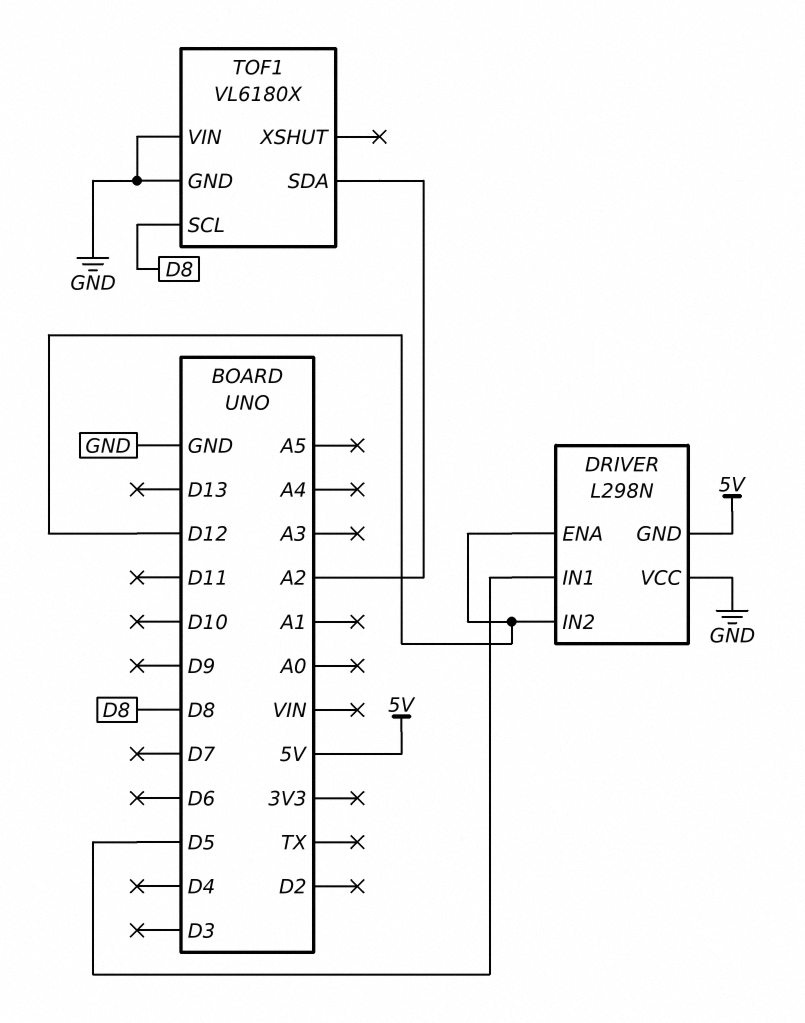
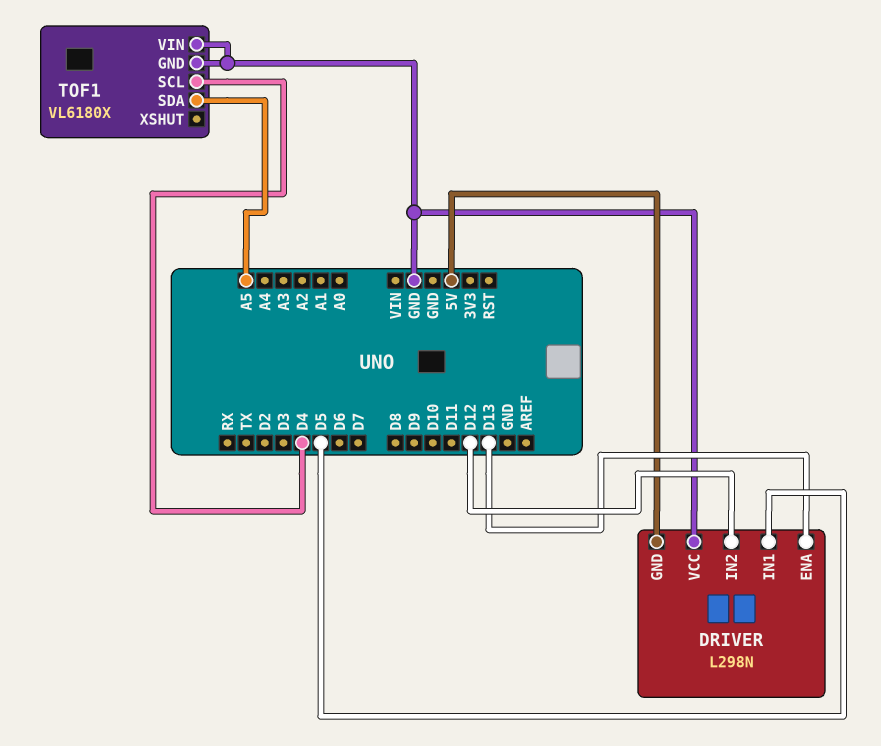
DRIVER pin ENA: D12 -> D13
TOF1 pin SCL: D8 -> D4
TOF1 pin SDA: A2 -> A5

